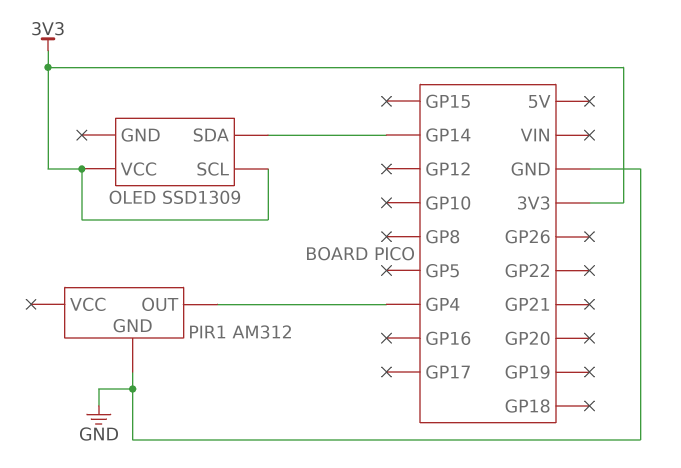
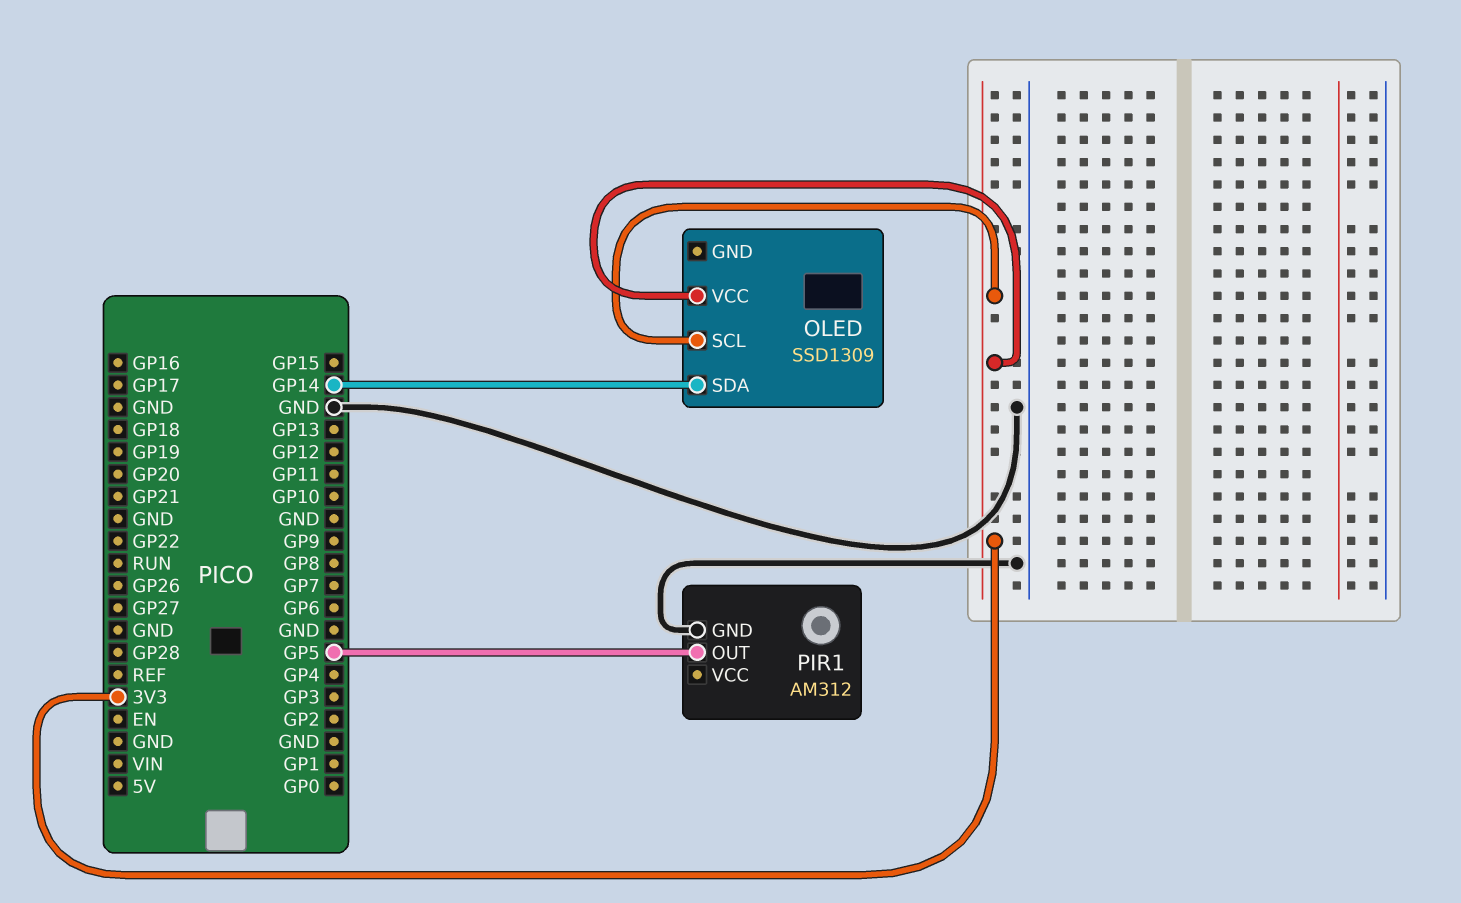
PIR1 pin OUT: GP4 -> GP5

